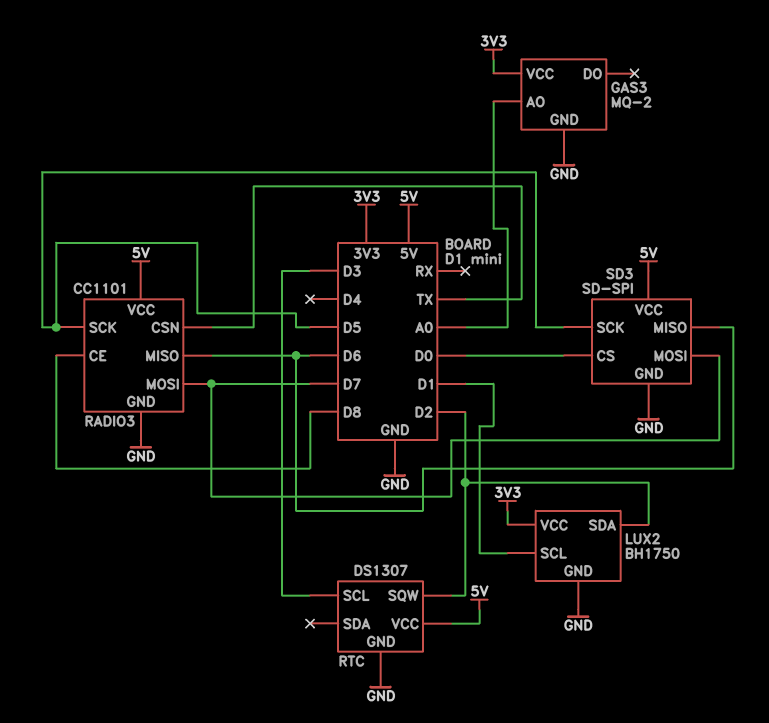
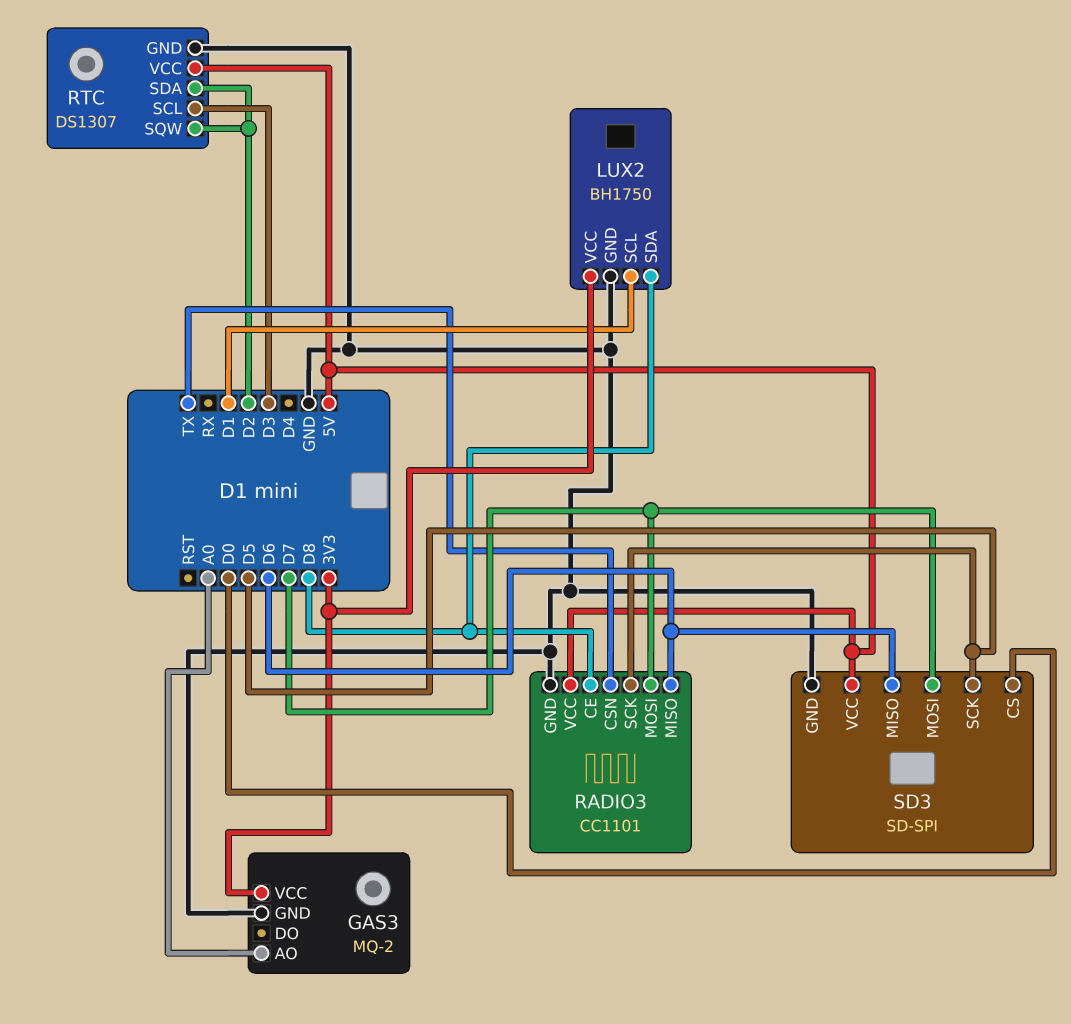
LUX2 pin SDA: D2 -> D8
RTC pin SDA: none -> D2

